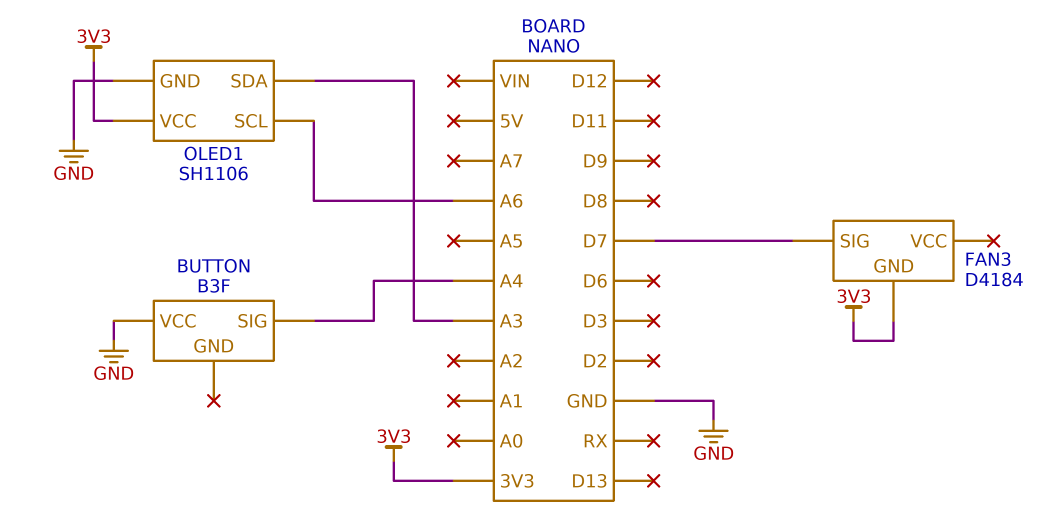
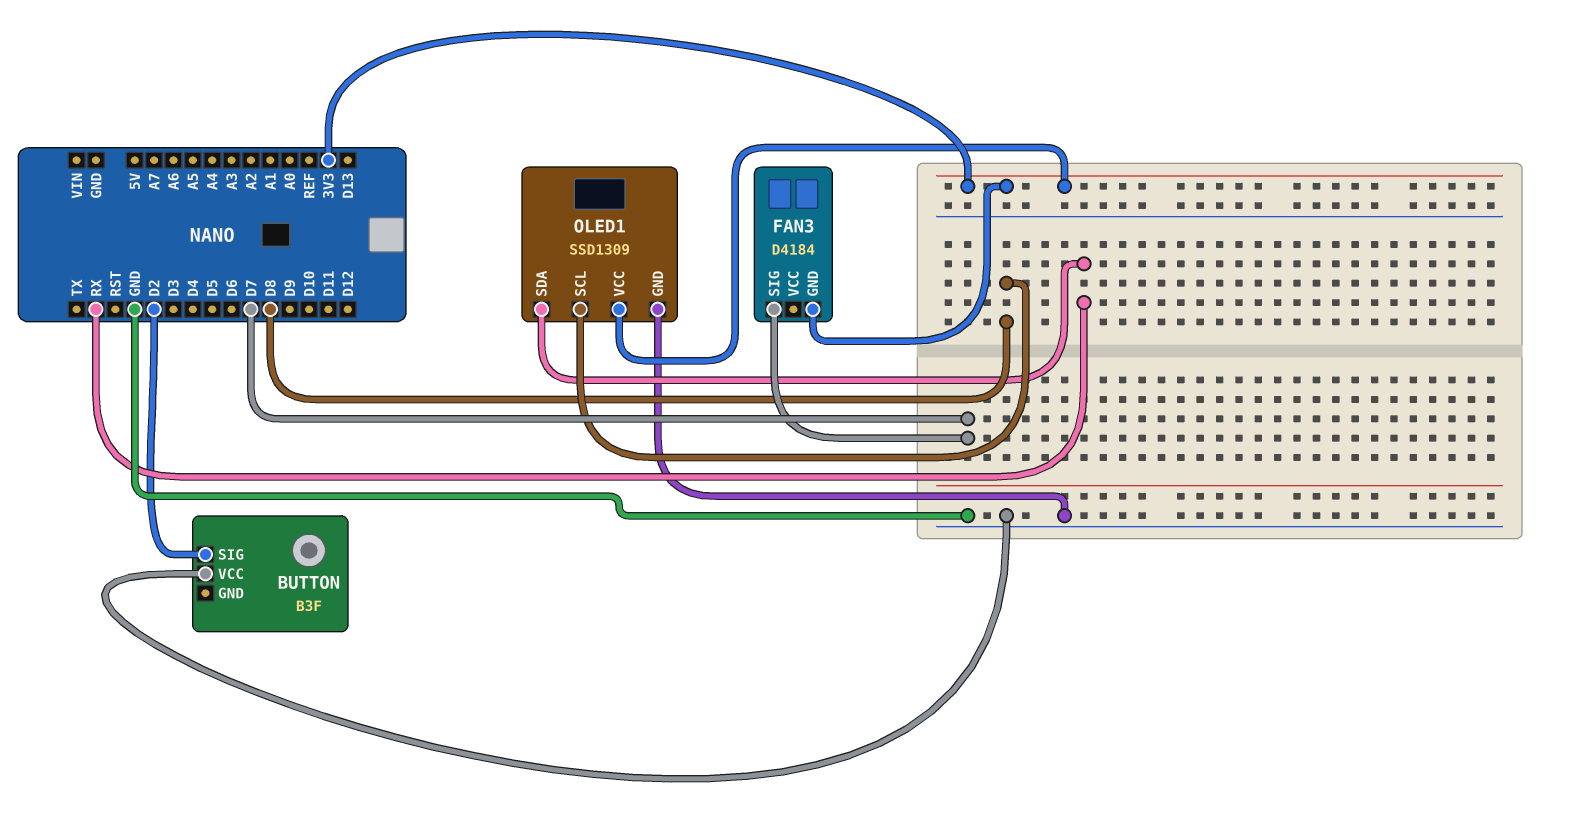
BUTTON pin SIG: A4 -> D2
OLED1: SH1106 -> SSD1309
OLED1 pin SCL: A6 -> D8
OLED1 pin SDA: A3 -> RX

